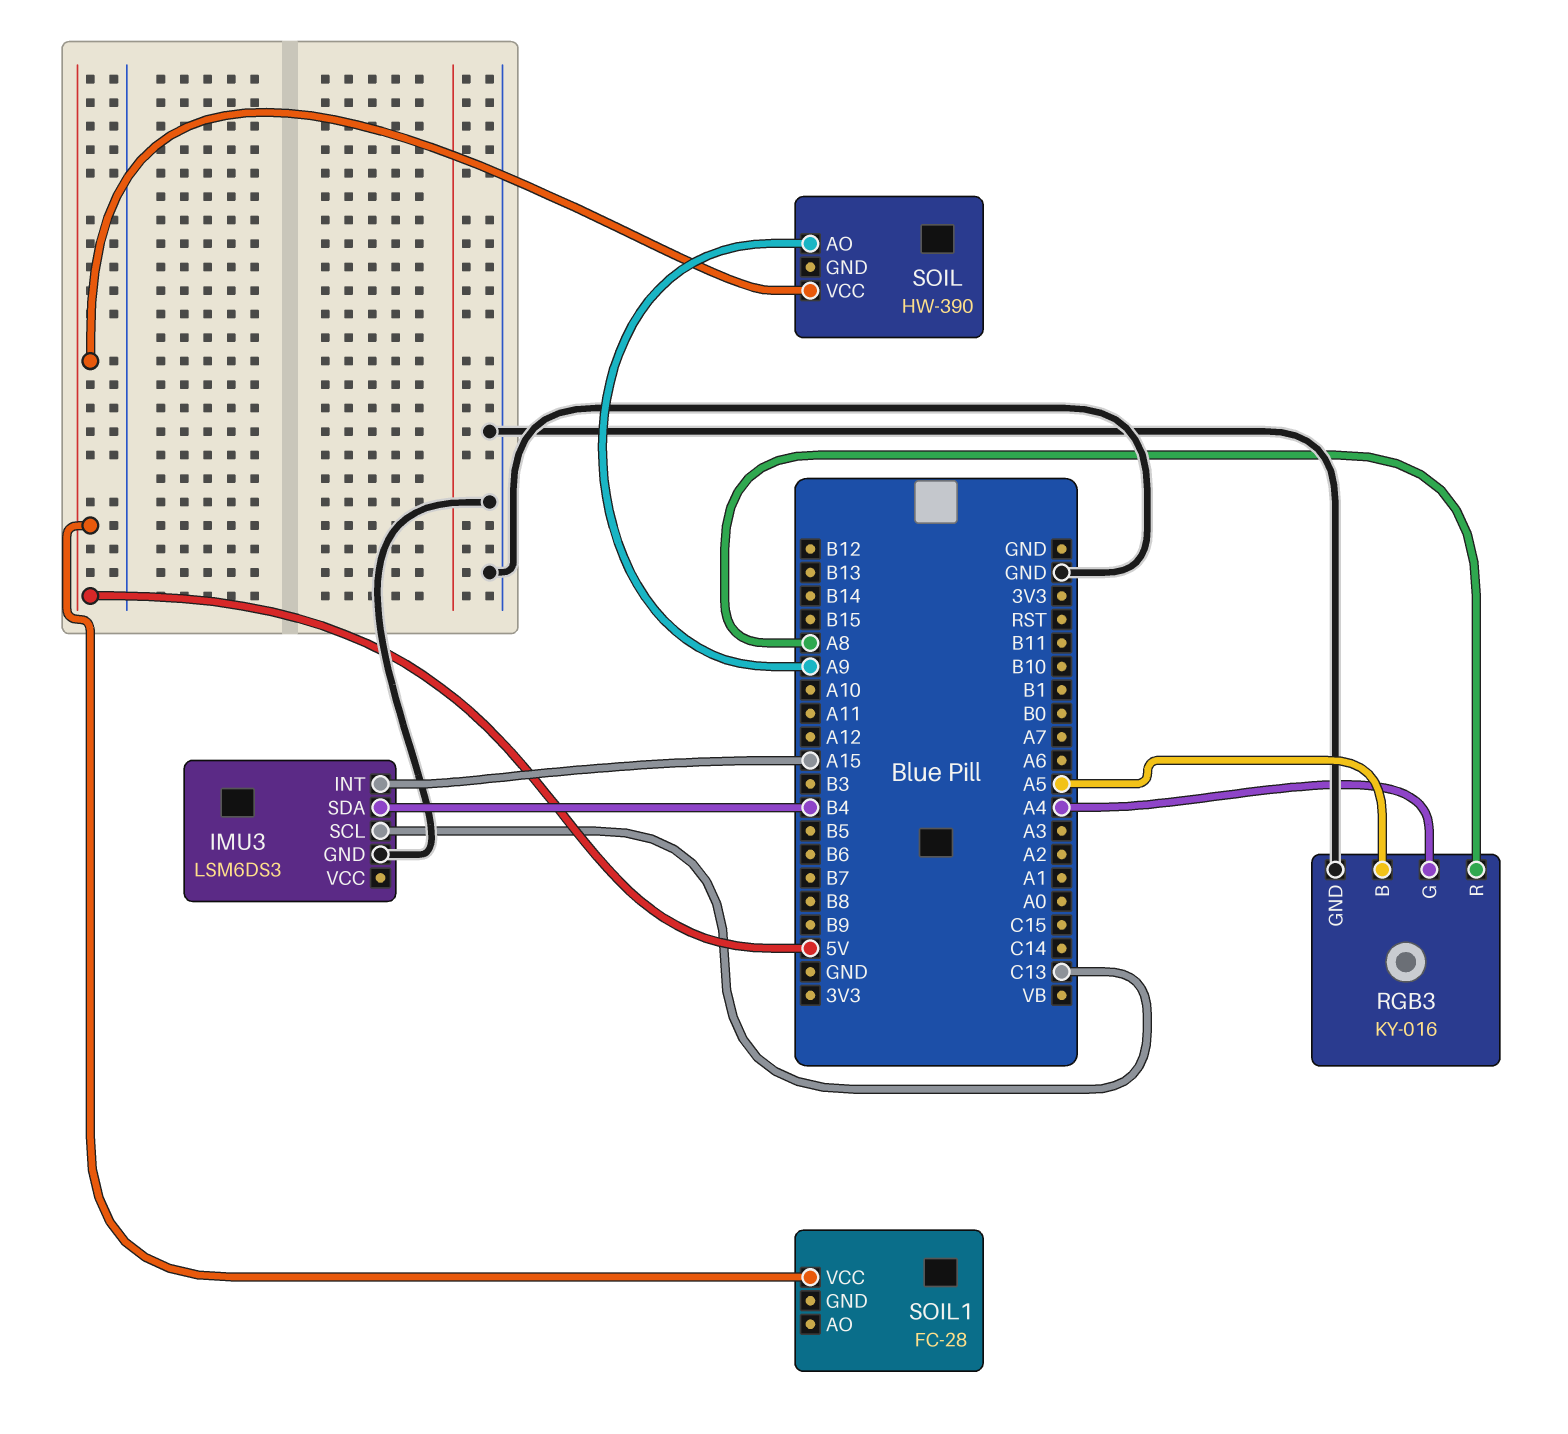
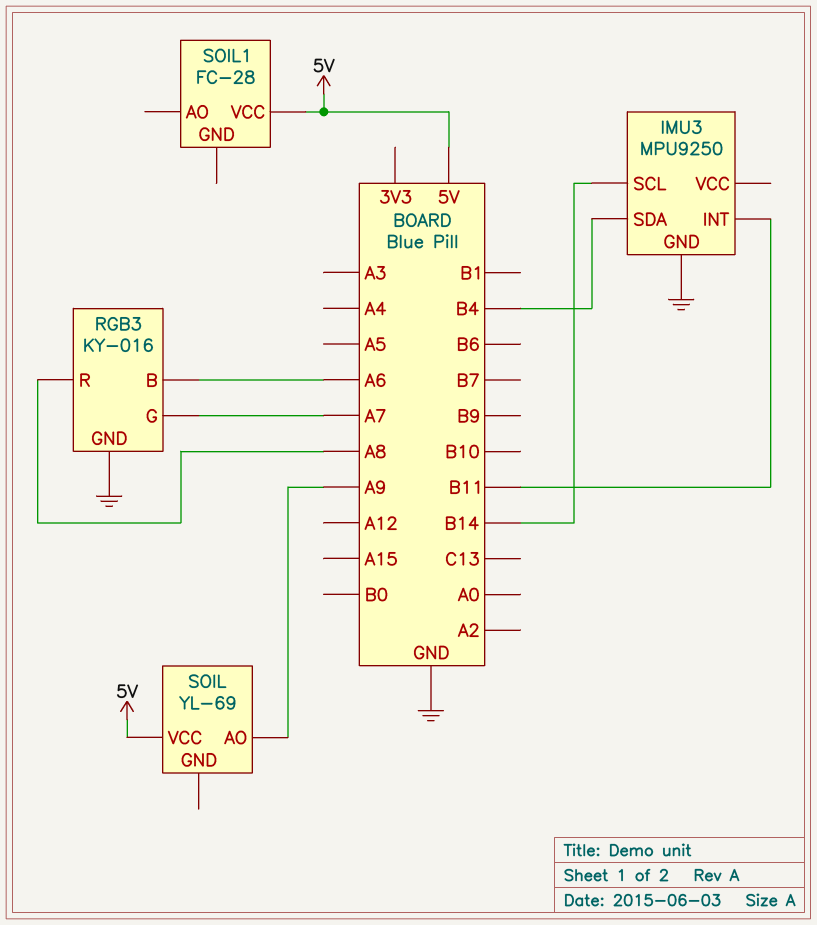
IMU3: LSM6DS3 -> MPU9250
IMU3 pin INT: A15 -> B11
IMU3 pin SCL: C13 -> B14
RGB3 pin B: A5 -> A6
RGB3 pin G: A4 -> A7
SOIL: HW-390 -> YL-69

